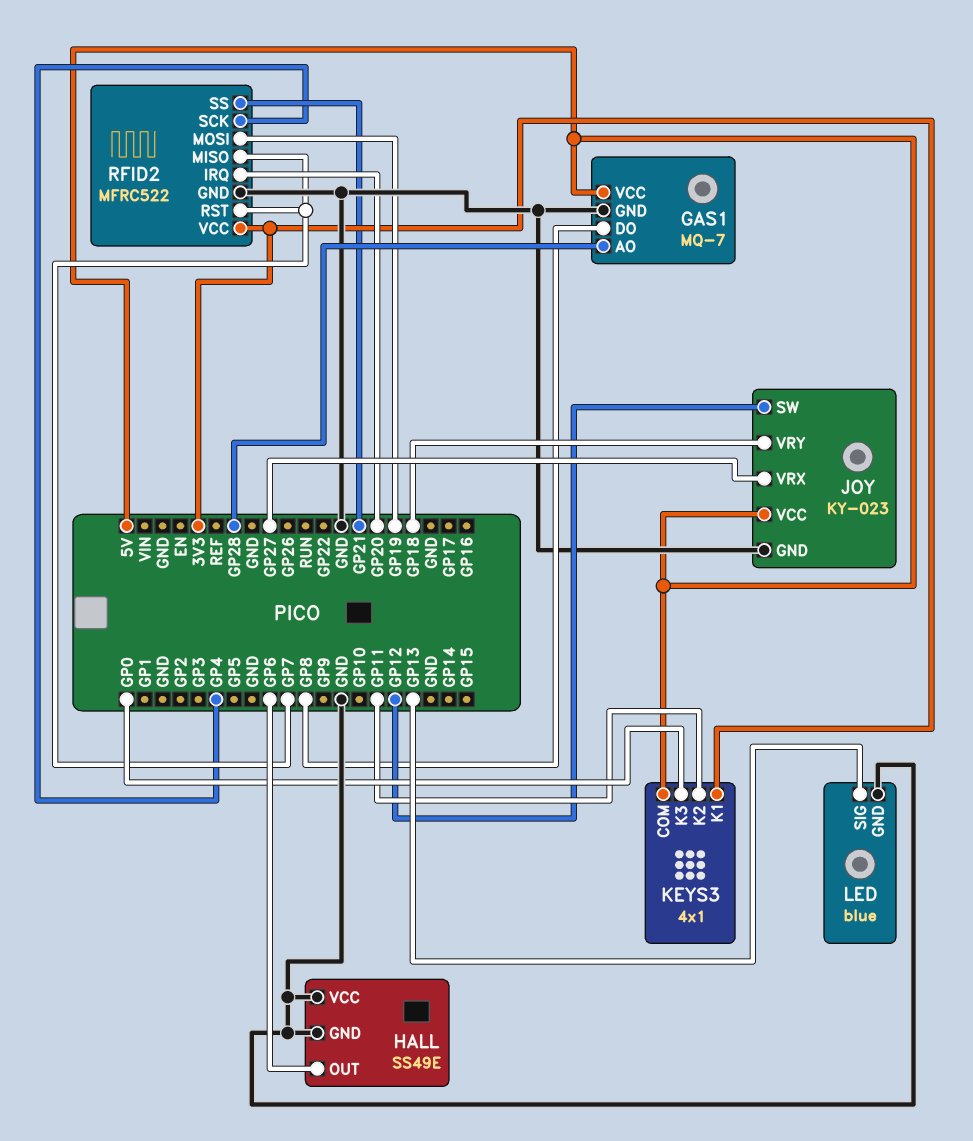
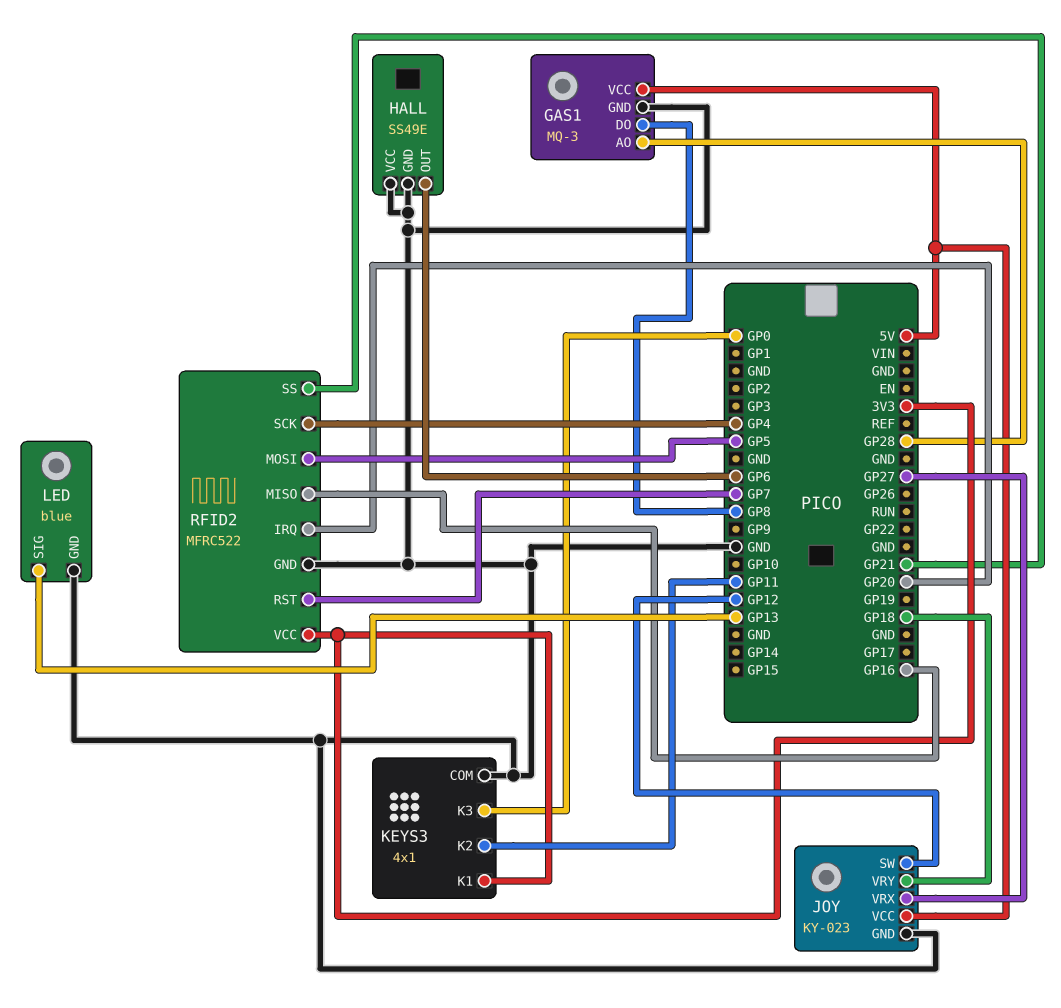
GAS1: MQ-7 -> MQ-3
KEYS3 pin COM: 5V -> GND
RFID2 pin MISO: GP7 -> GP16
RFID2 pin MOSI: GP19 -> GP5

